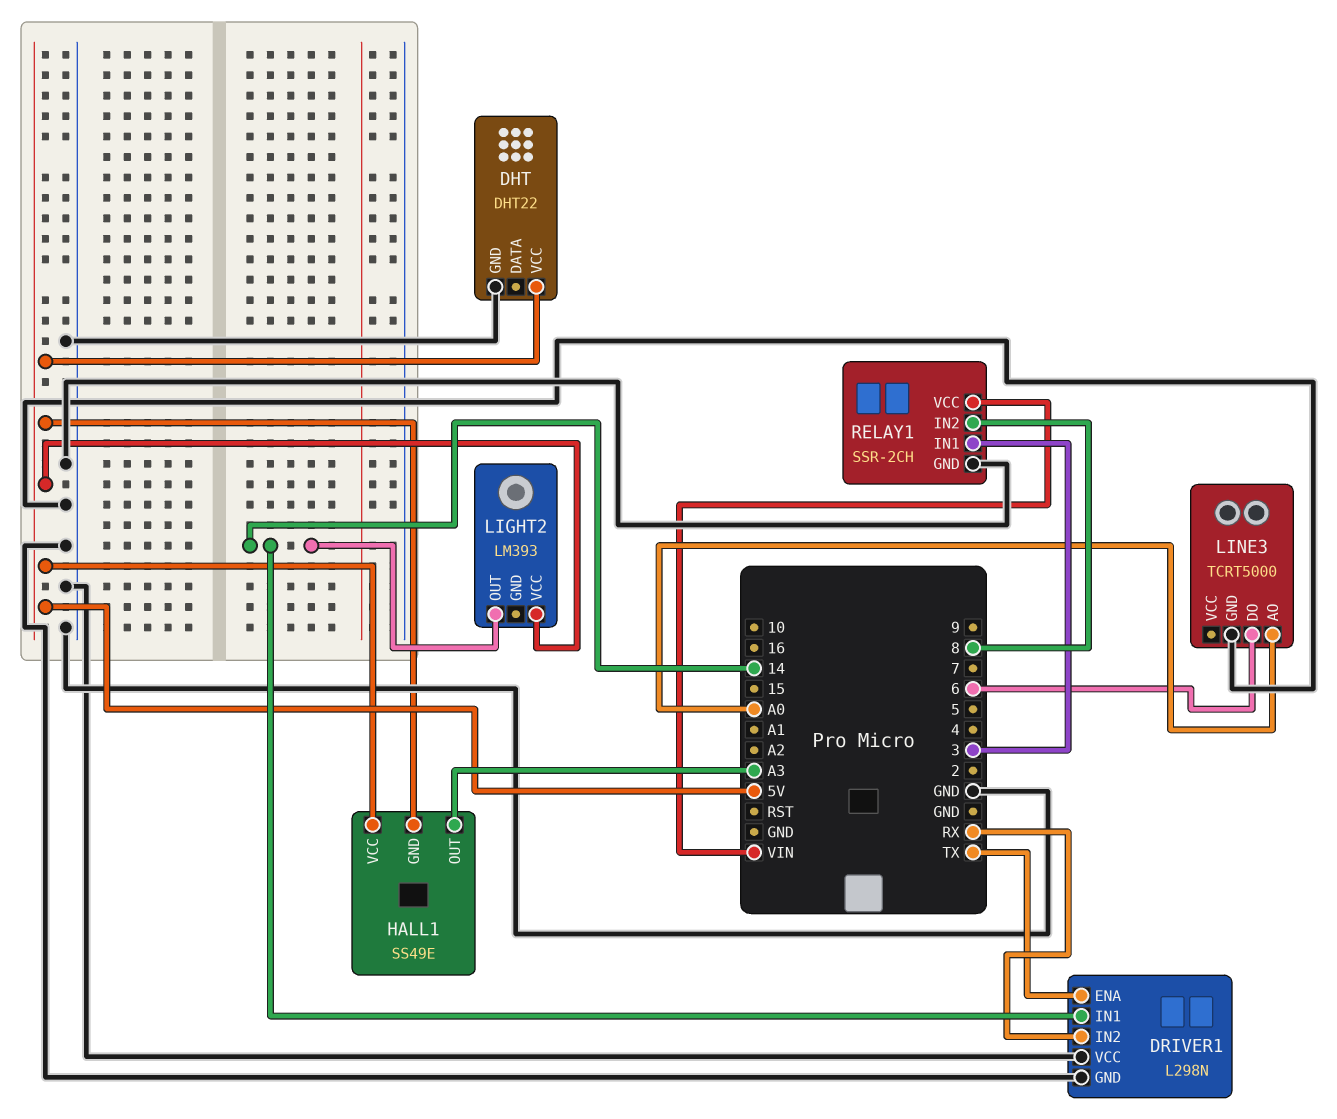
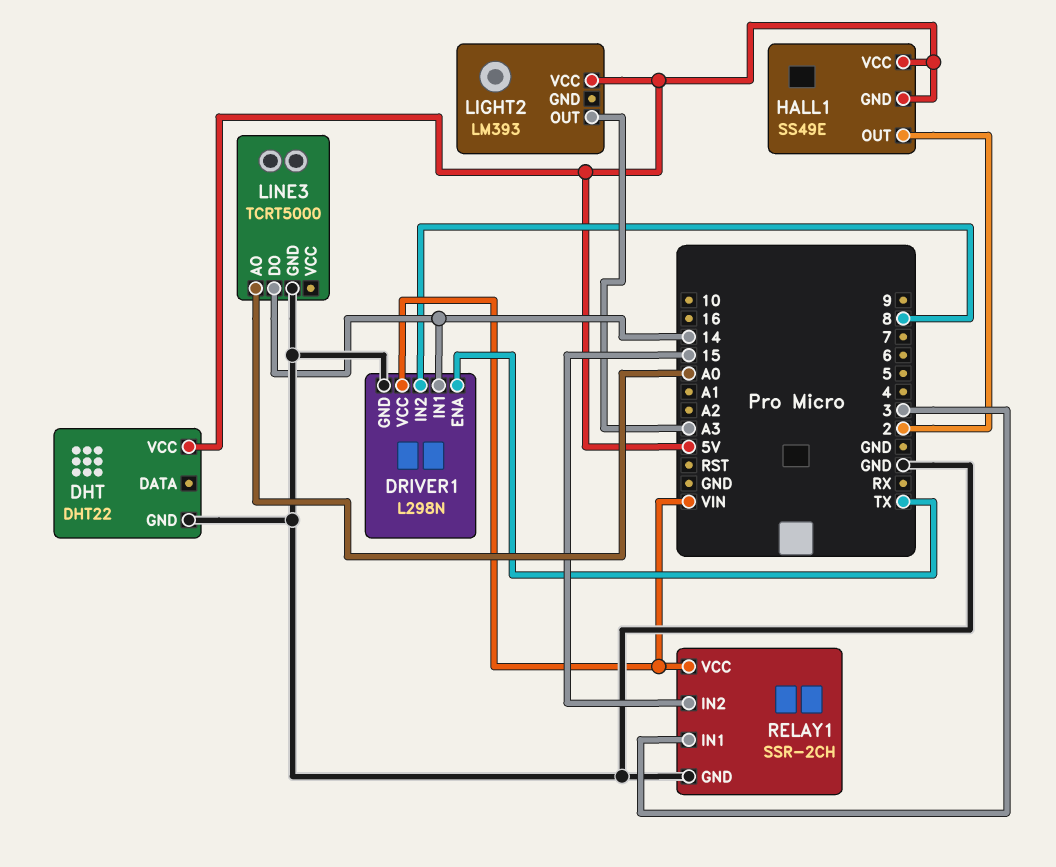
DRIVER1 pin IN2: RX -> 8
DRIVER1 pin VCC: GND -> VIN
HALL1 pin OUT: A3 -> 2
LIGHT2 pin OUT: 14 -> A3
LINE3 pin DO: 6 -> 14
RELAY1 pin IN2: 8 -> 15

